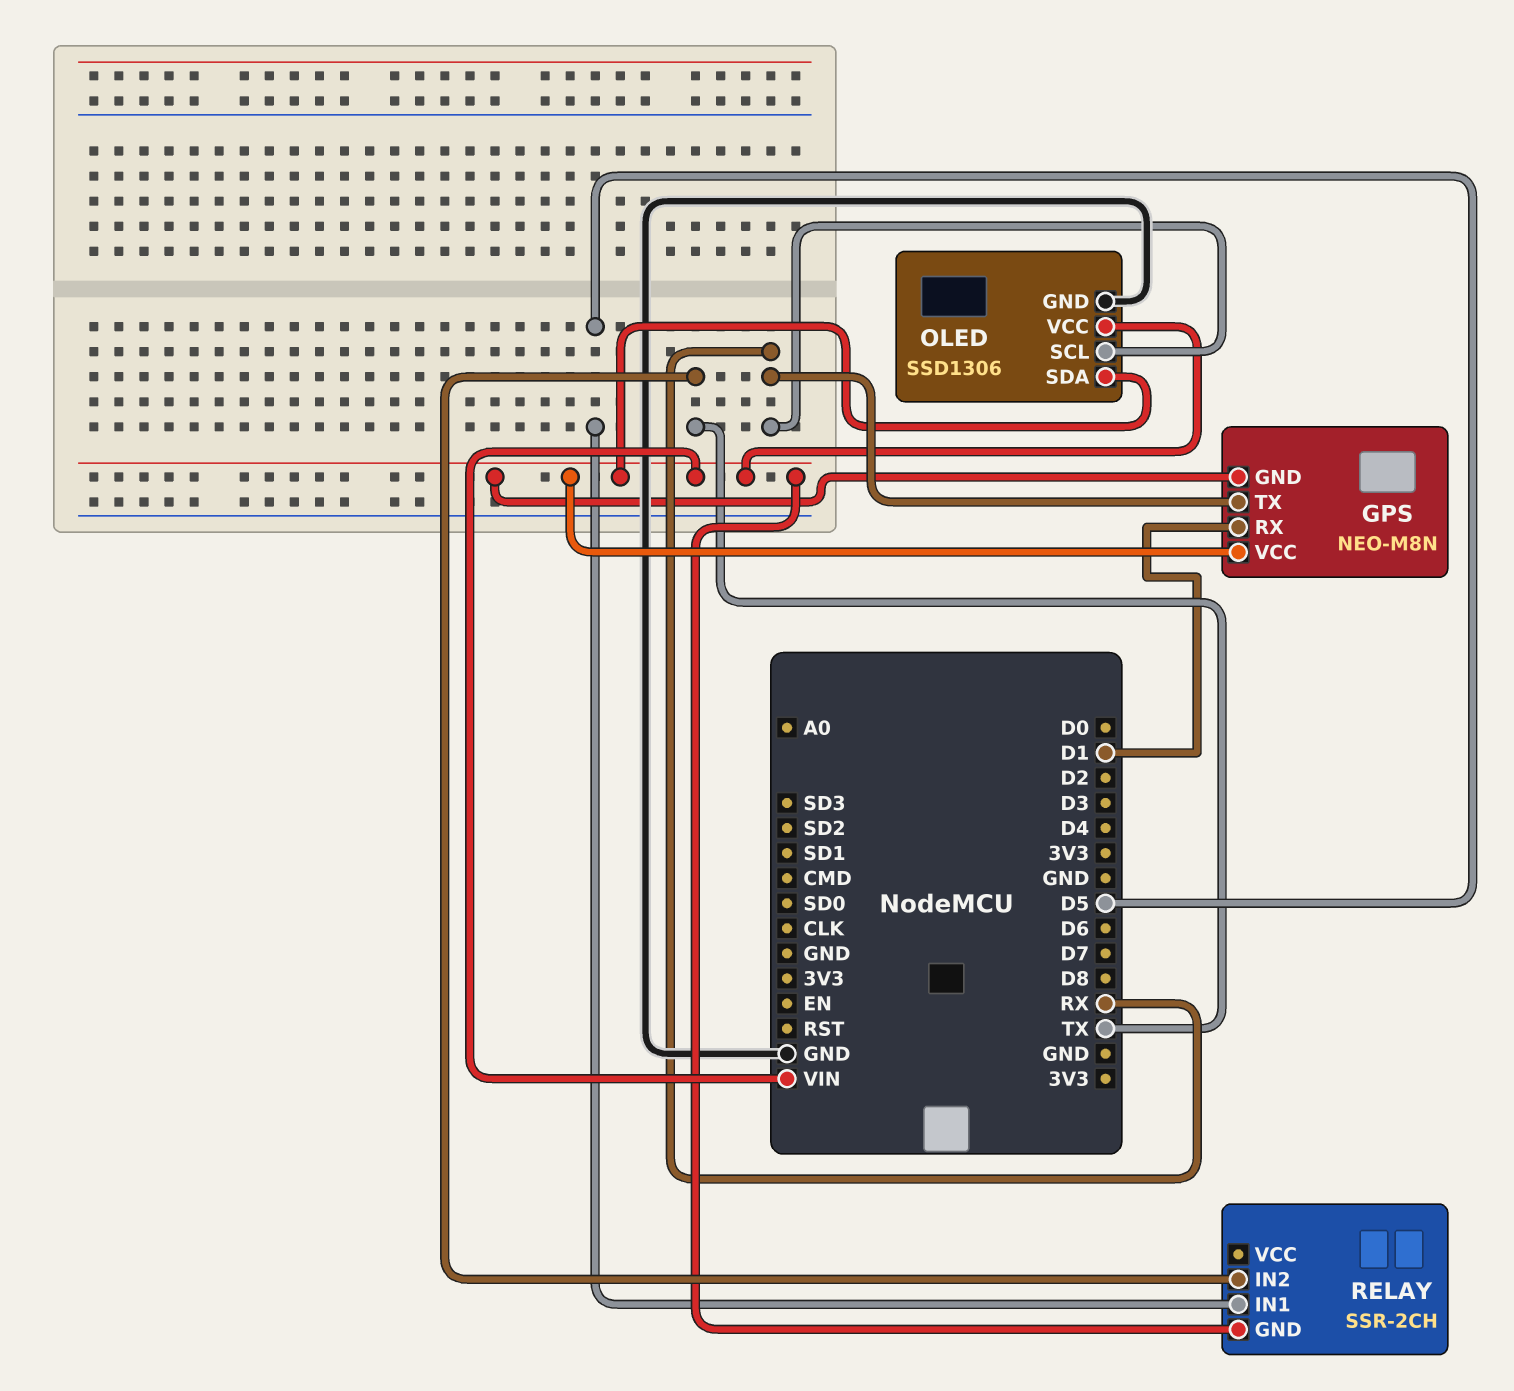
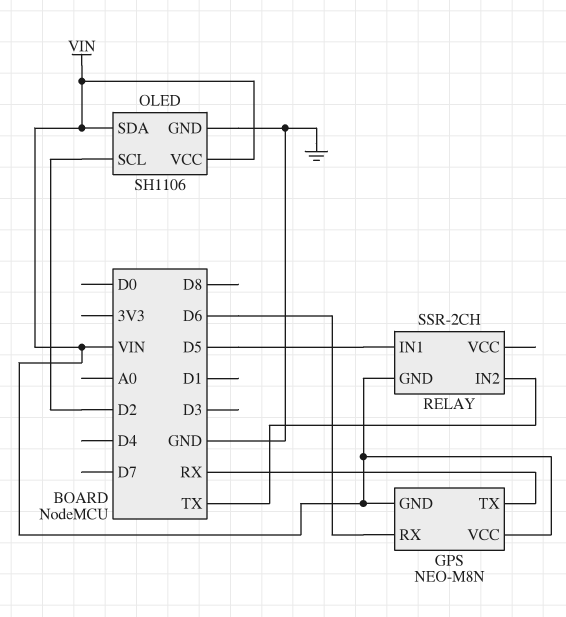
GPS pin RX: D1 -> D6
OLED: SSD1306 -> SH1106
OLED pin SCL: RX -> D2

